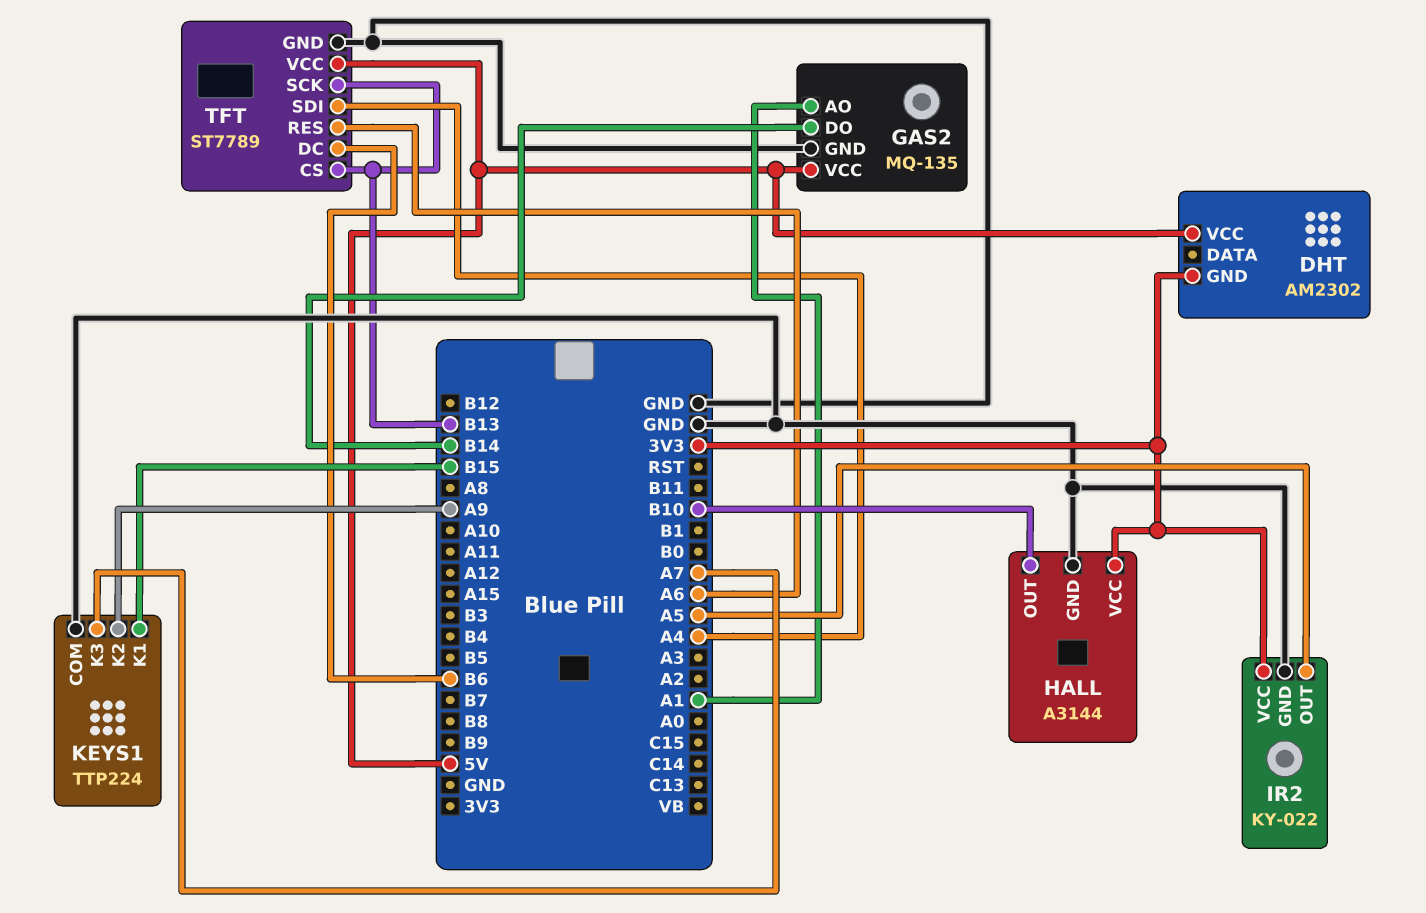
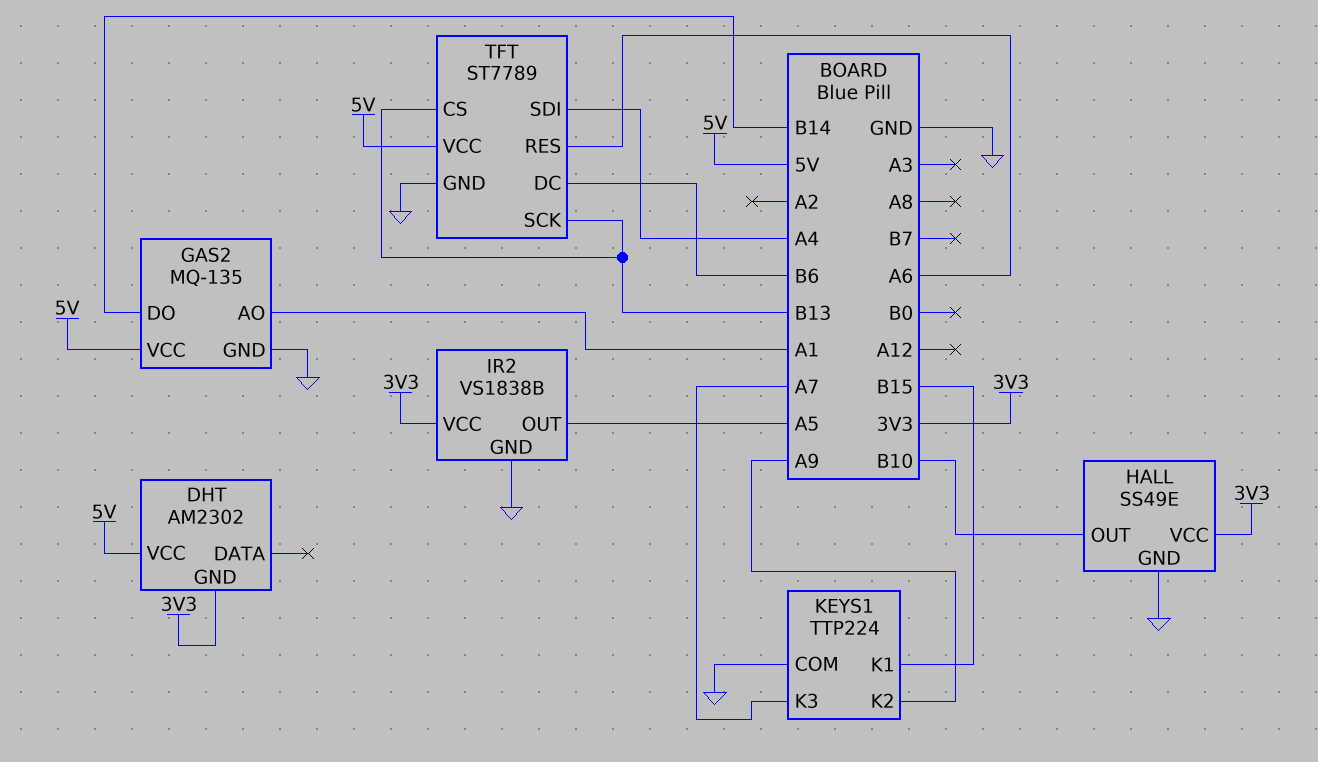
HALL: A3144 -> SS49E
IR2: KY-022 -> VS1838B

